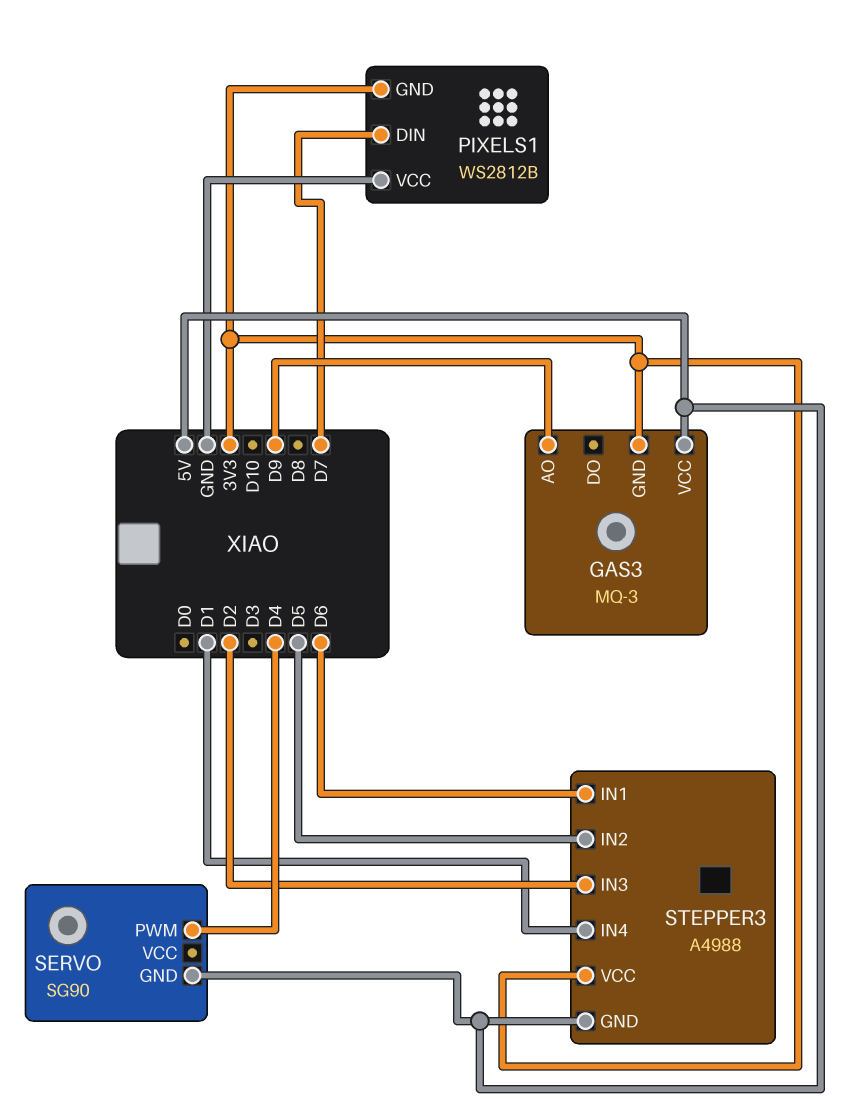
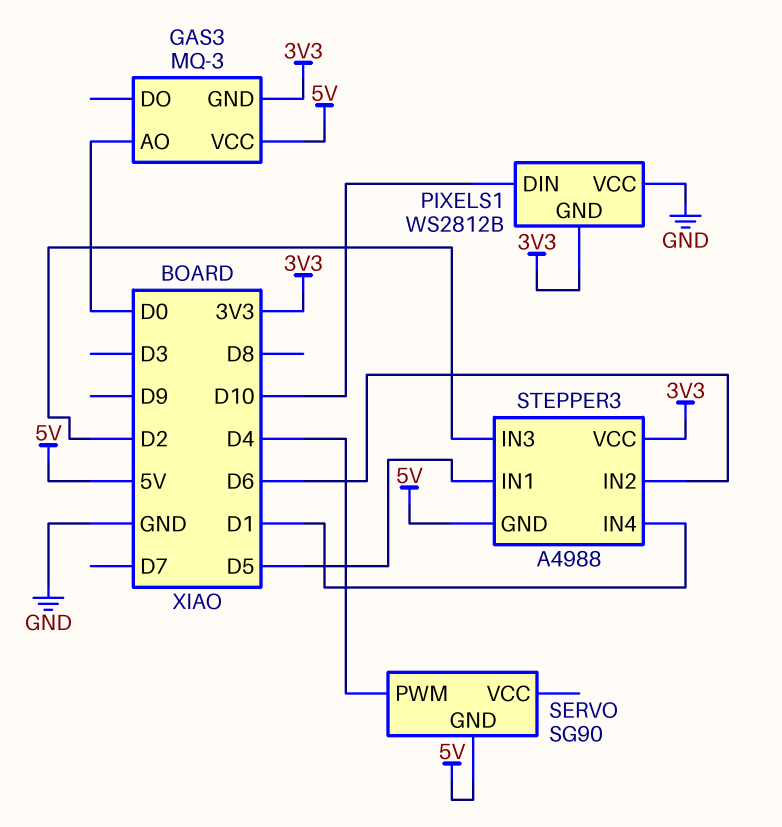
GAS3 pin AO: D9 -> D0
PIXELS1 pin DIN: D7 -> D10
STEPPER3 pin IN1: D6 -> D5
STEPPER3 pin IN2: D5 -> D6

